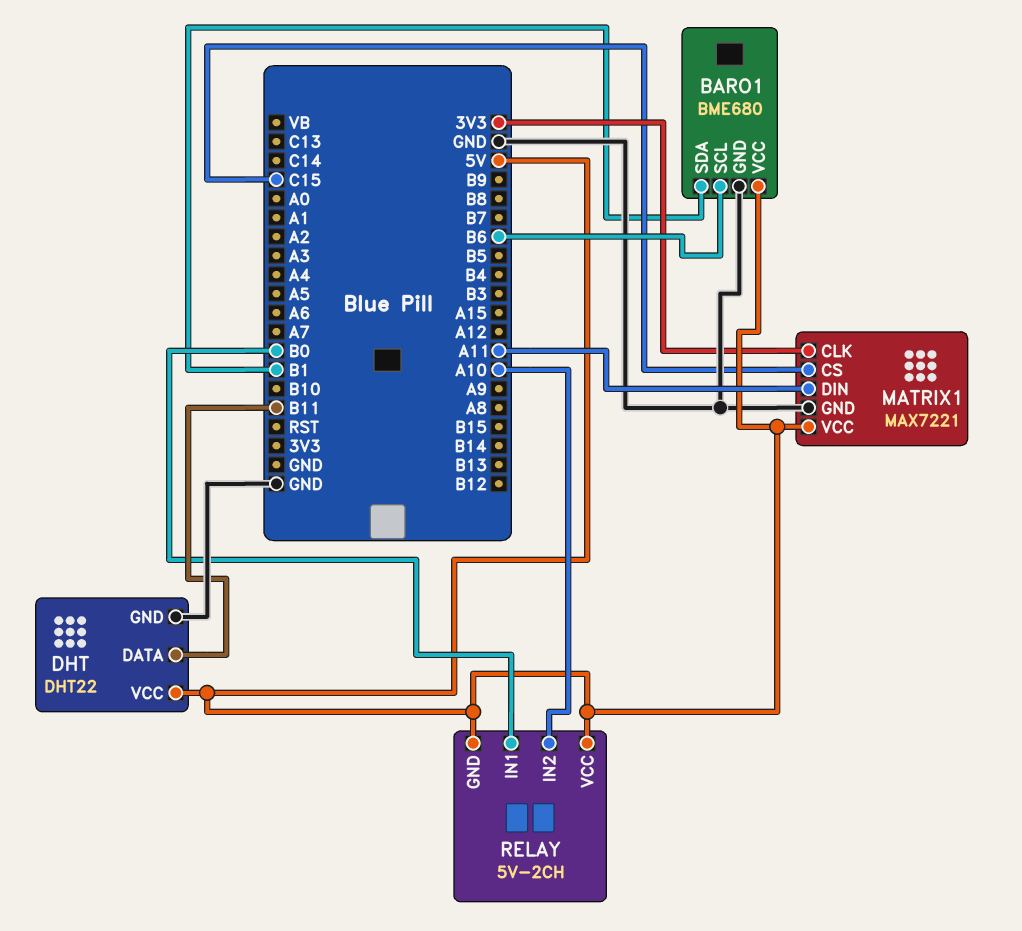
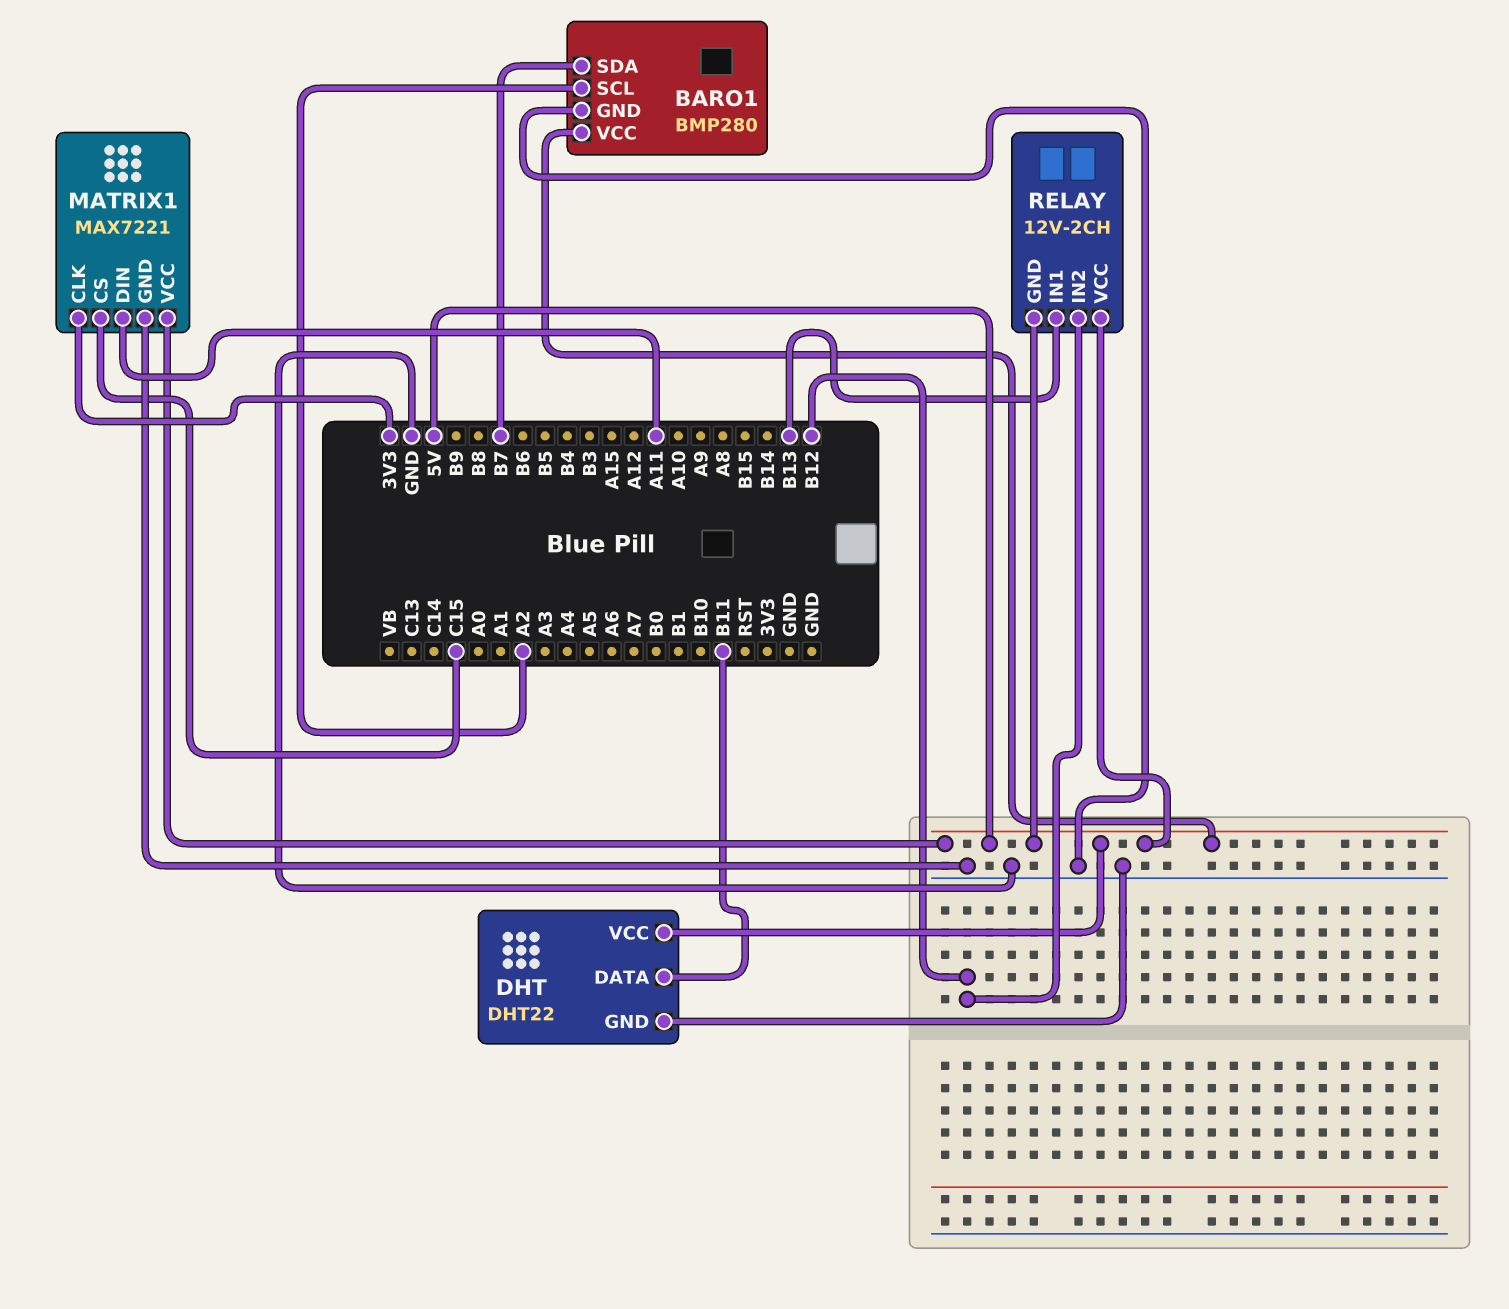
BARO1: BME680 -> BMP280
BARO1 pin SCL: B6 -> A2
BARO1 pin SDA: B1 -> B7
RELAY: 5V-2CH -> 12V-2CH
RELAY pin IN1: B0 -> B13
RELAY pin IN2: A10 -> B12

